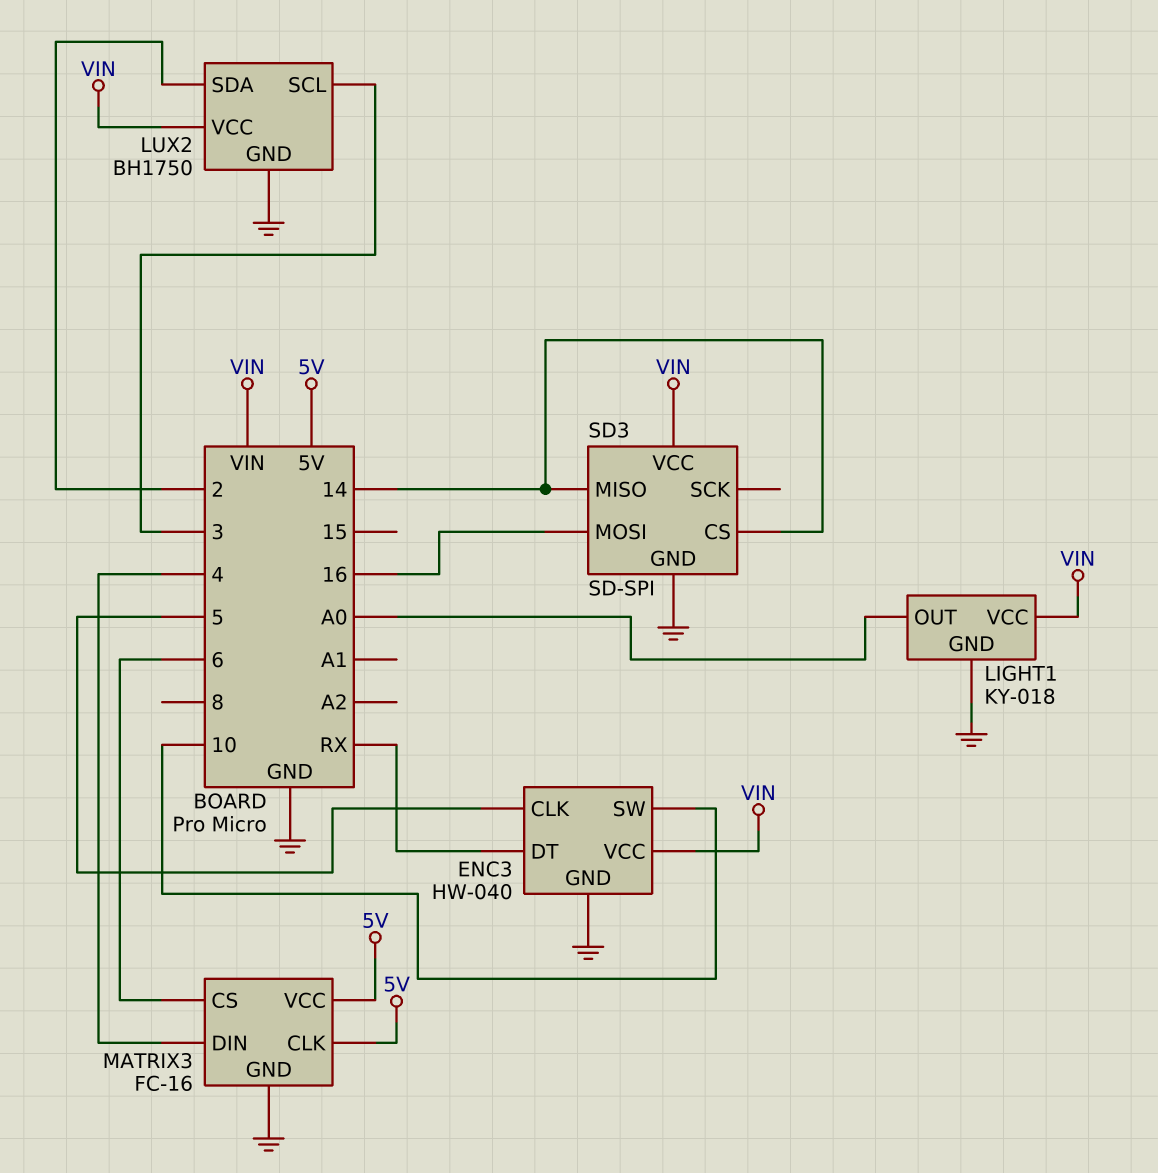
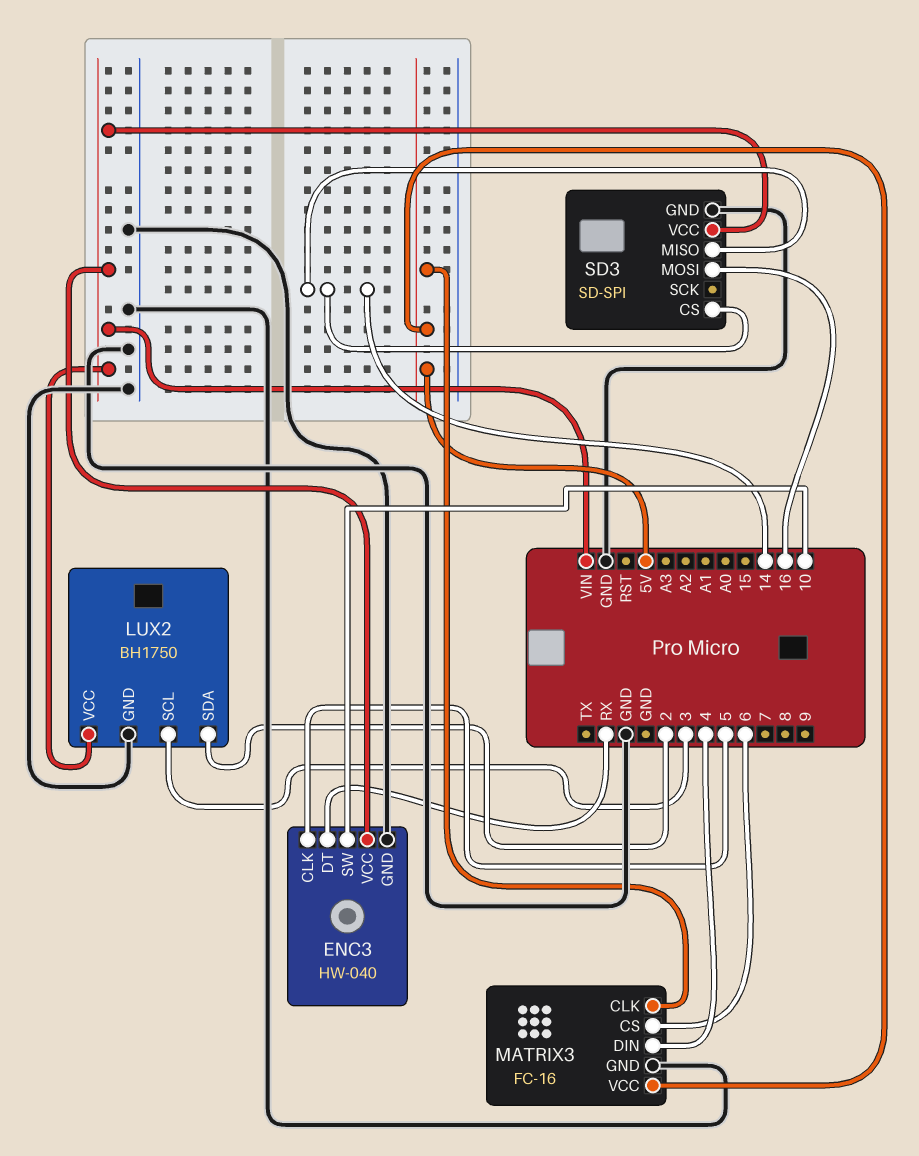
LIGHT1: KY-018 -> none
LIGHT1 pin GND: GND -> none
LIGHT1 pin OUT: A0 -> none
LIGHT1 pin VCC: VIN -> none

